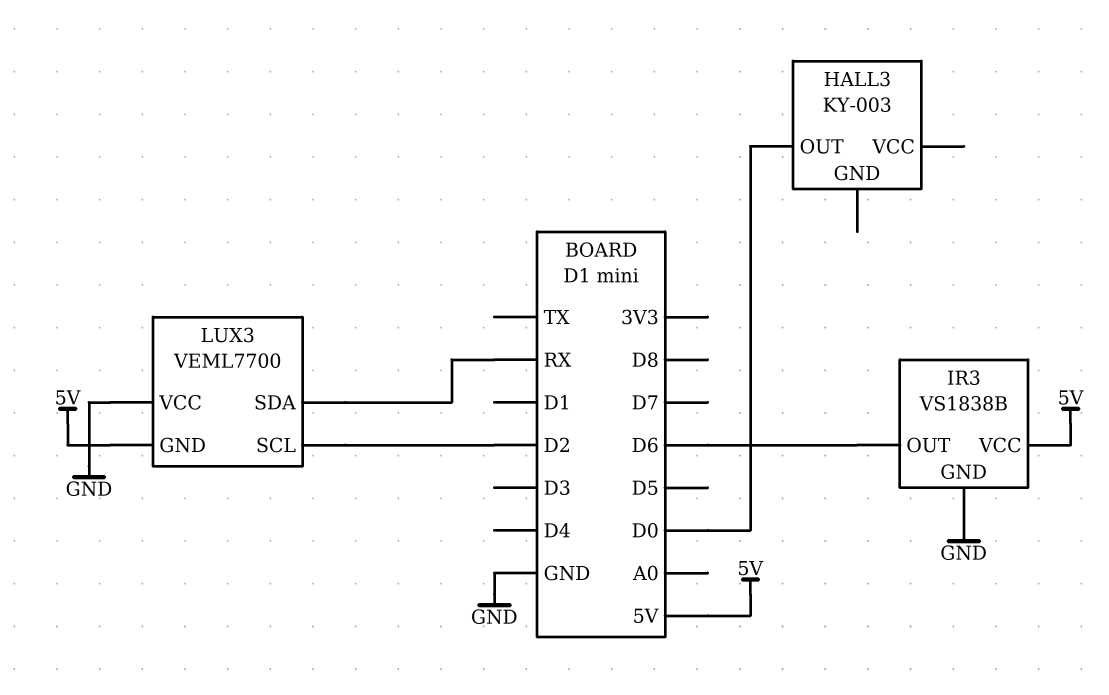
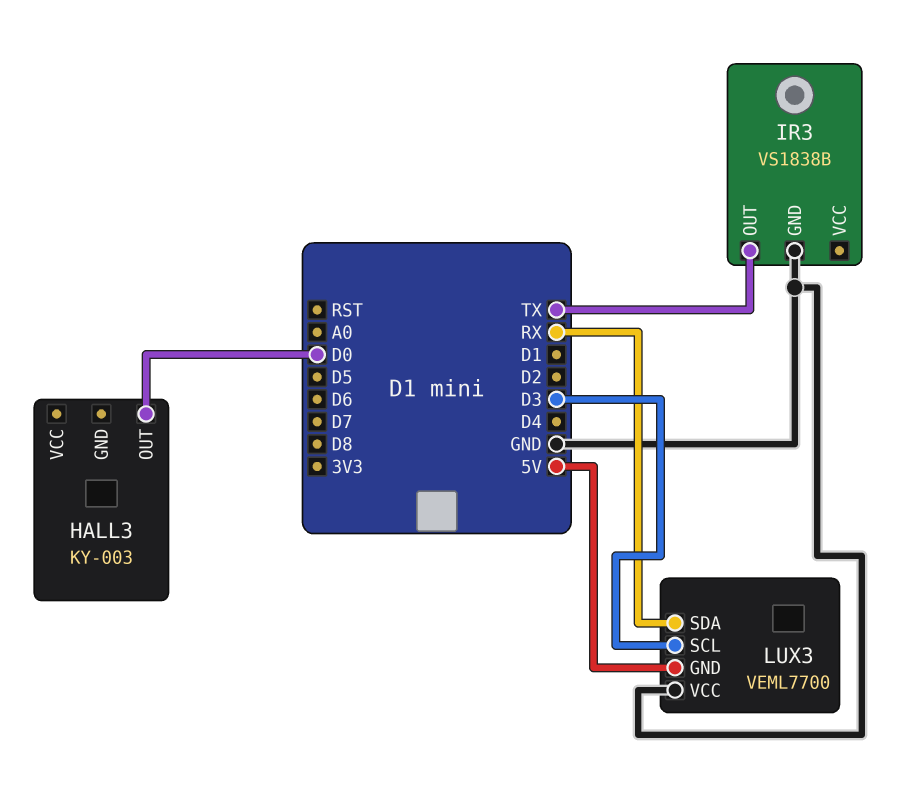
IR3 pin OUT: D6 -> TX
IR3 pin VCC: 5V -> none
LUX3 pin SCL: D2 -> D3

